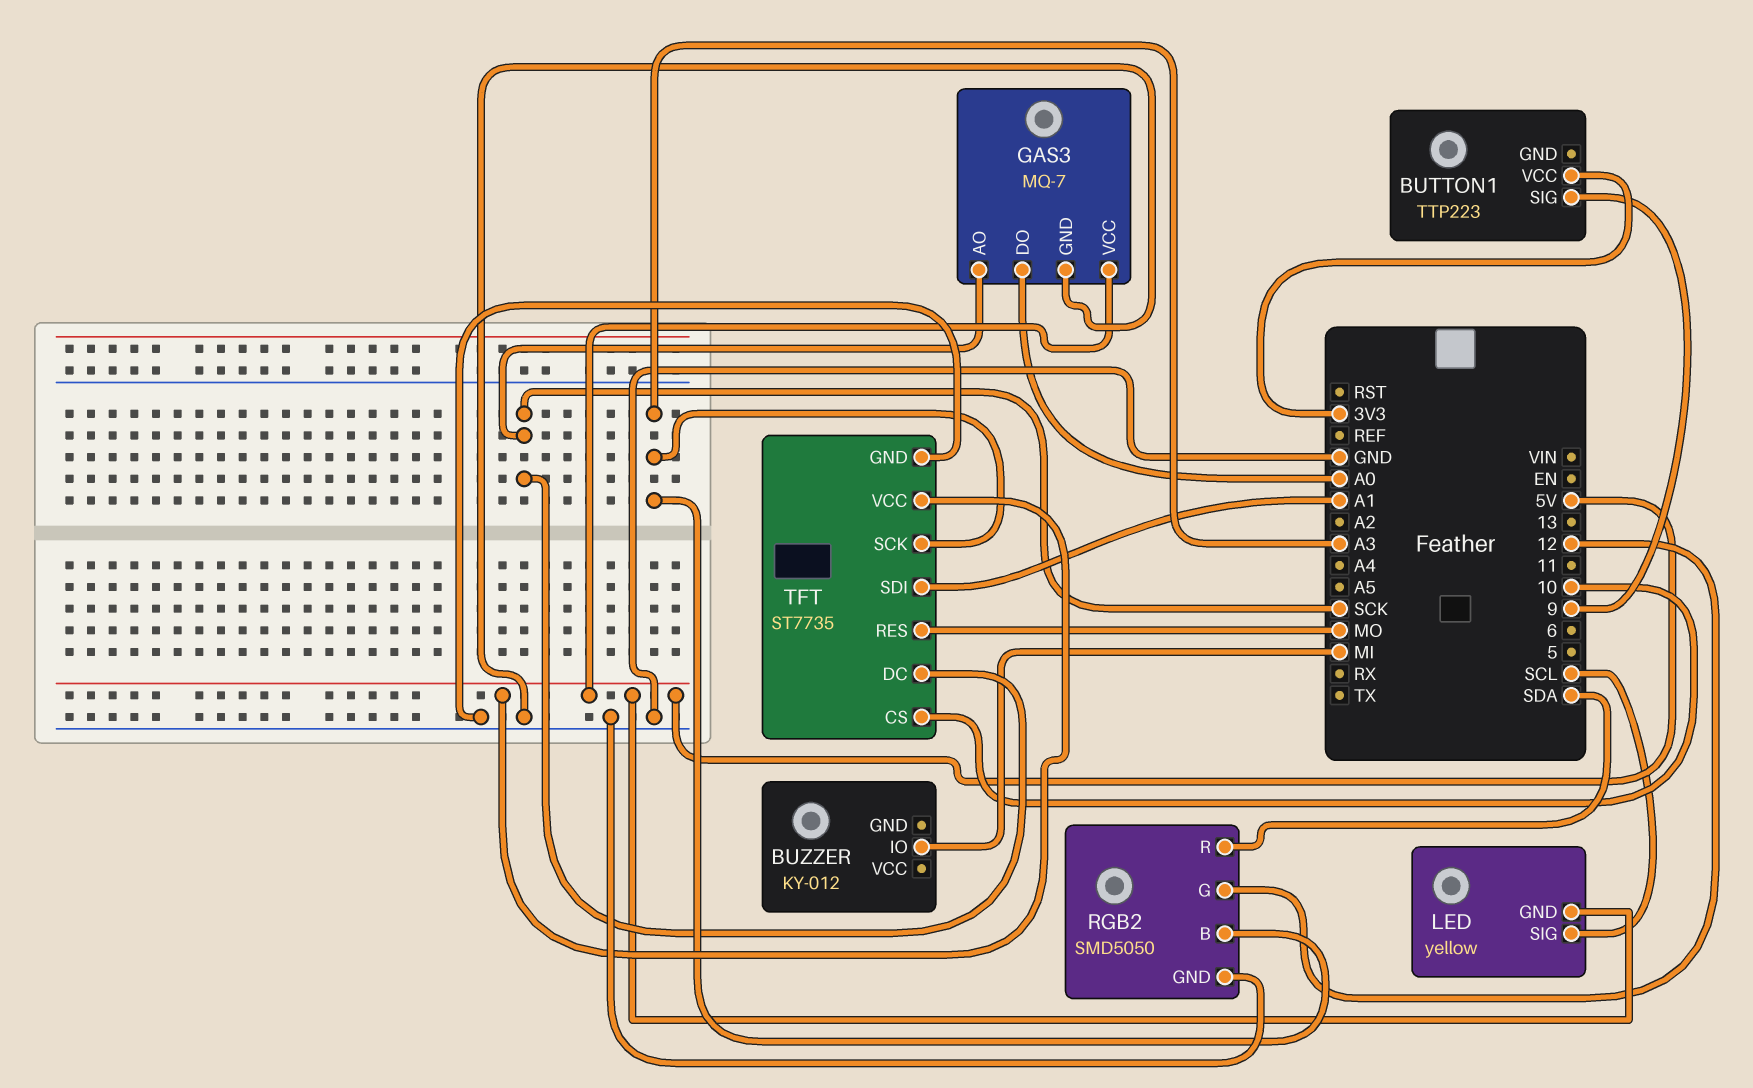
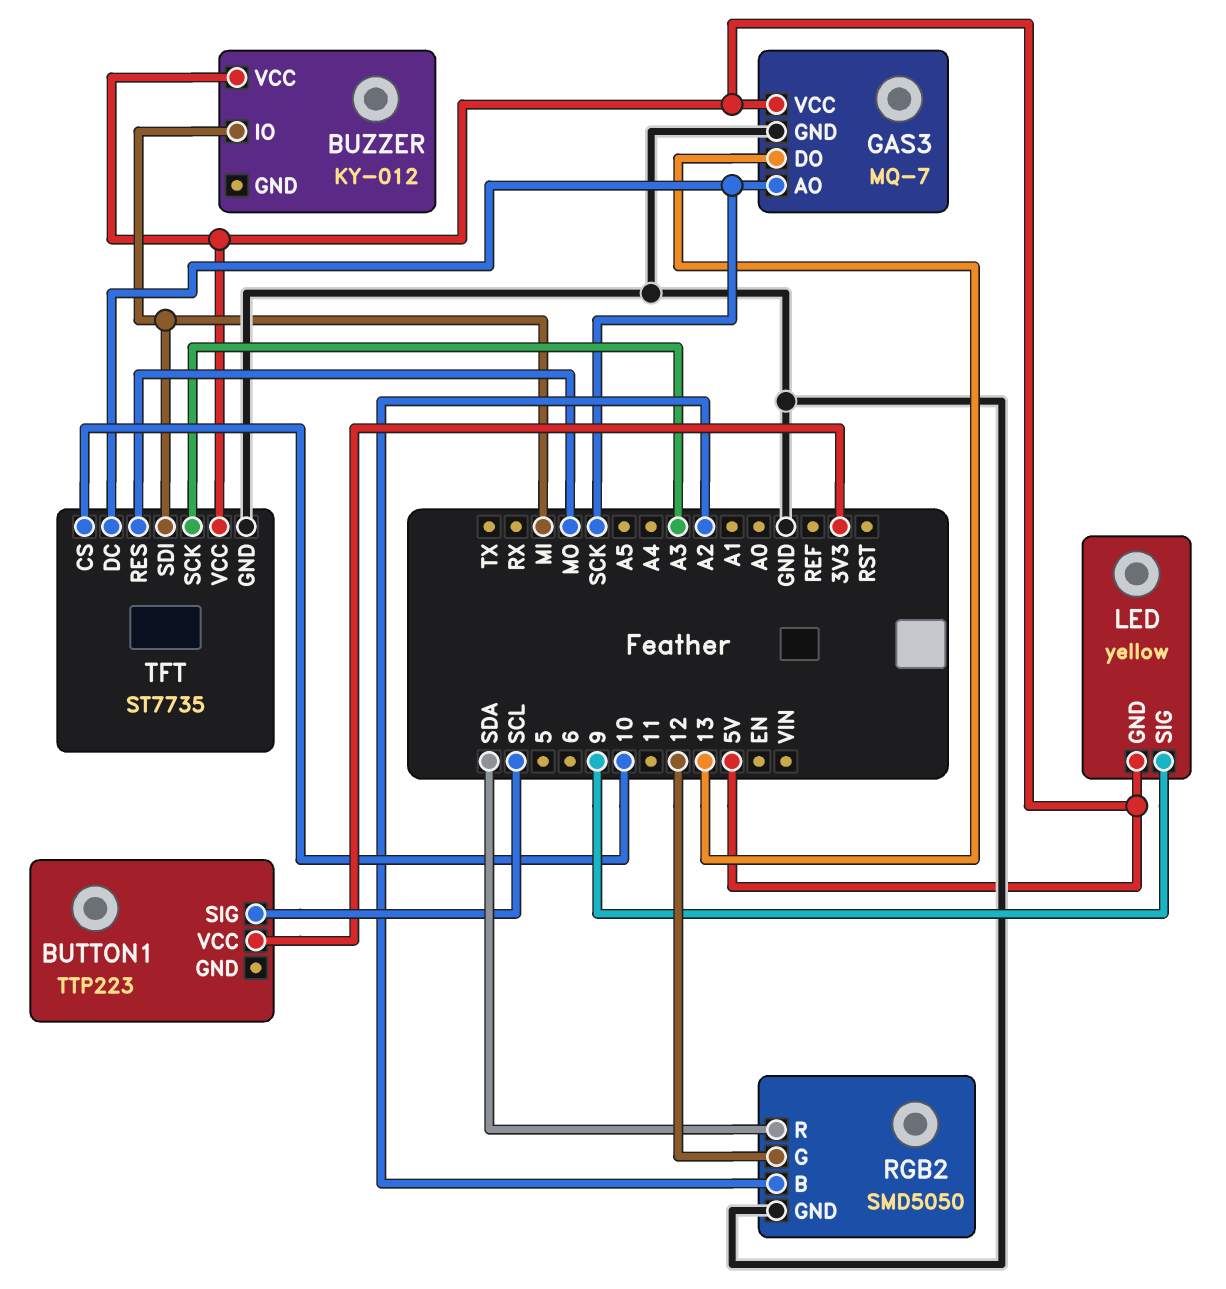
BUTTON1 pin SIG: 9 -> SCL
BUZZER pin VCC: none -> 5V
GAS3 pin DO: A0 -> 13
LED pin SIG: SCL -> 9
RGB2 pin B: A3 -> A2
TFT pin SDI: A1 -> MI

